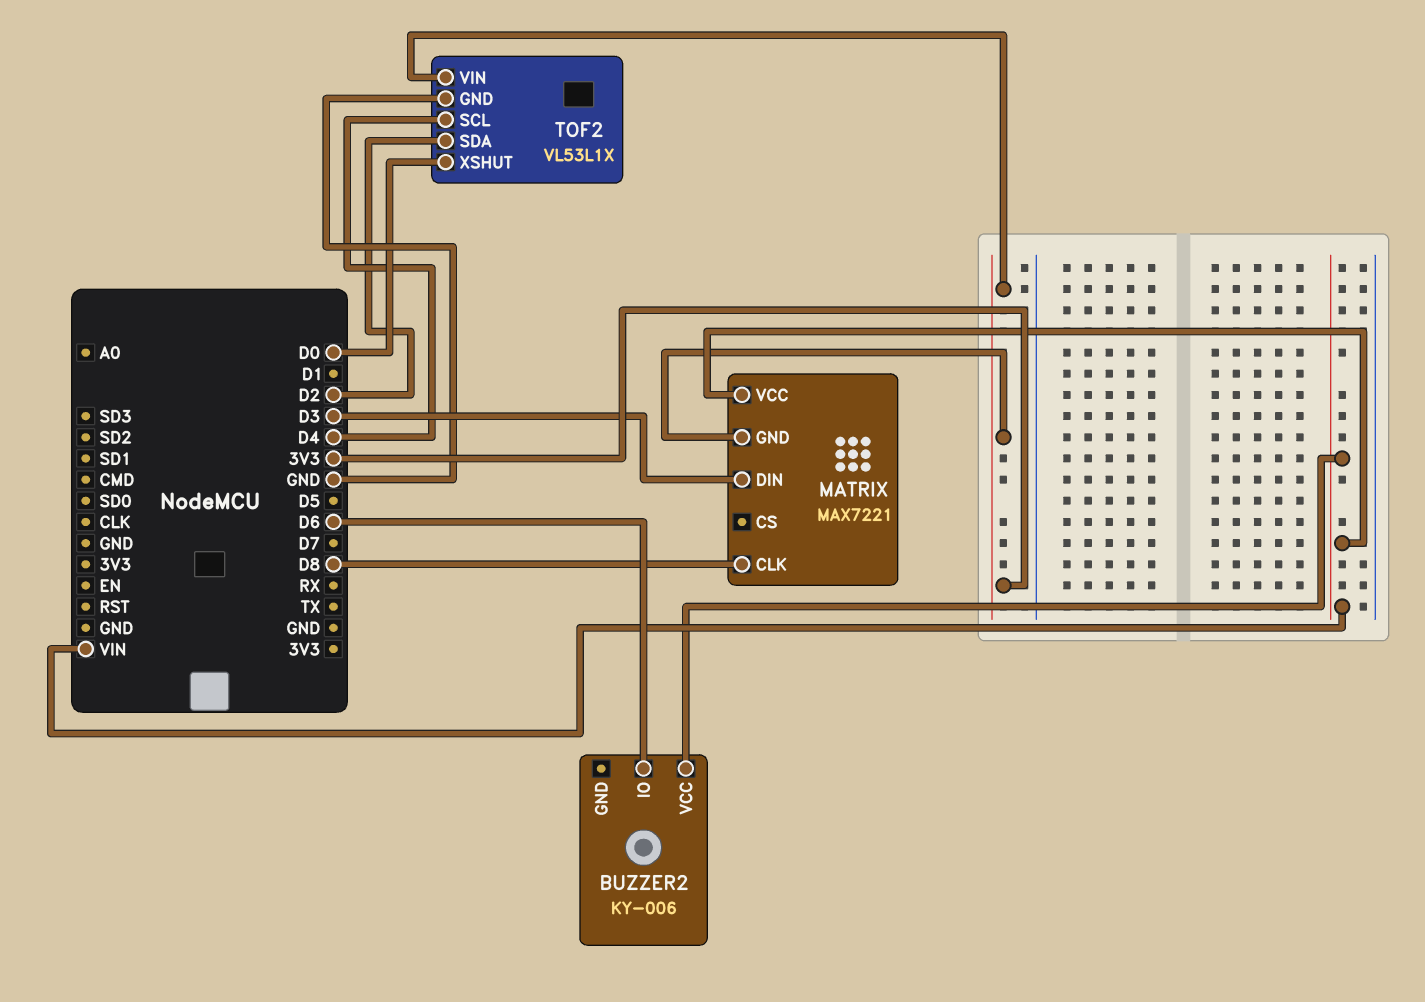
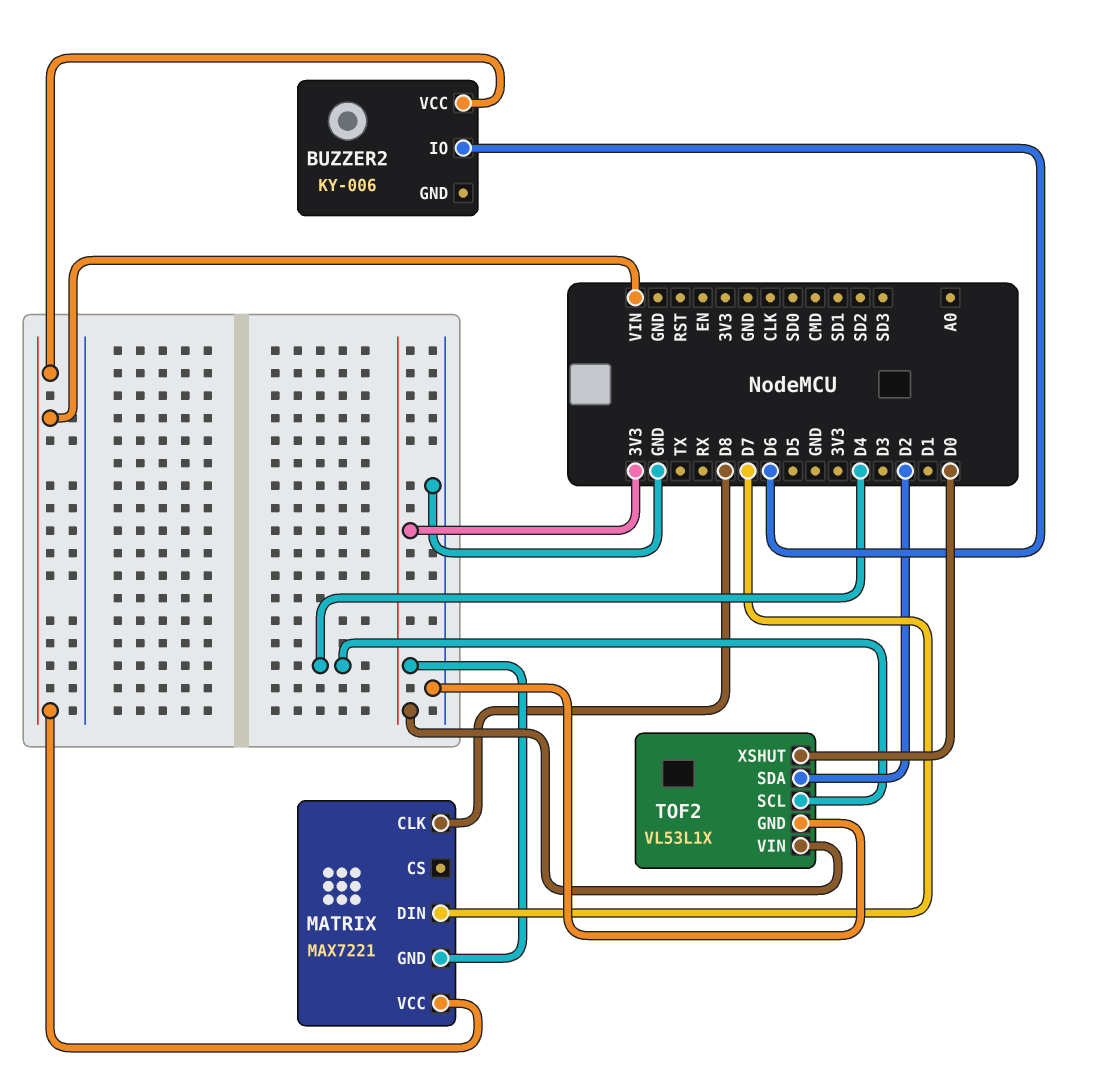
MATRIX pin DIN: D3 -> D7

